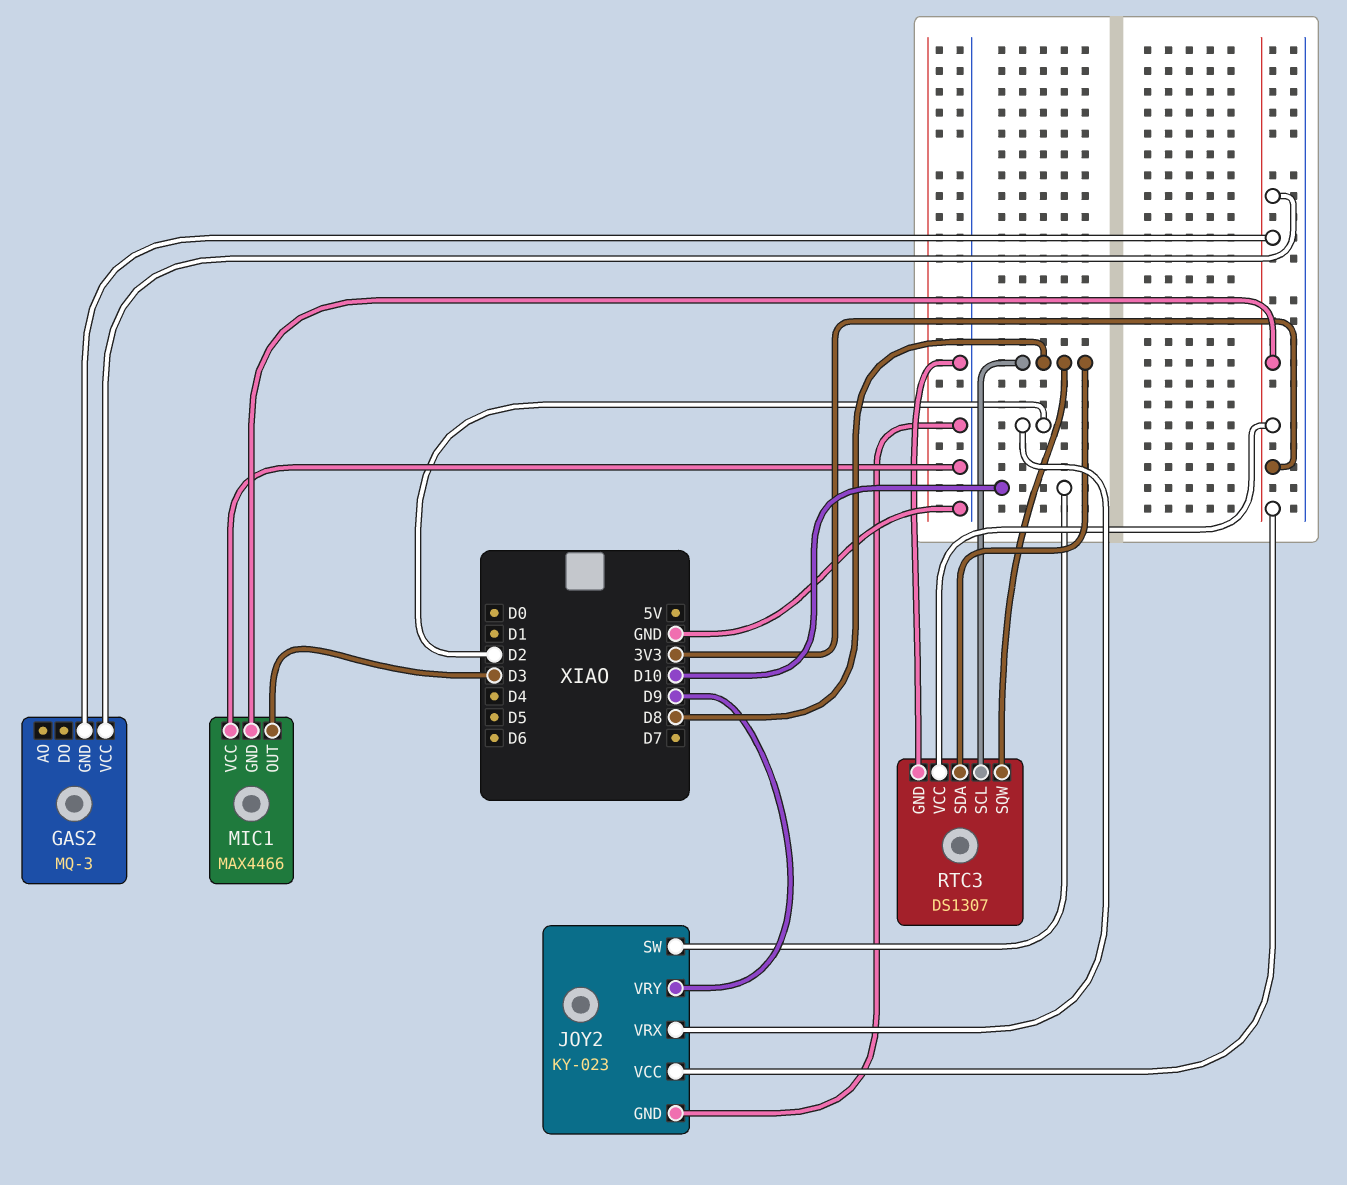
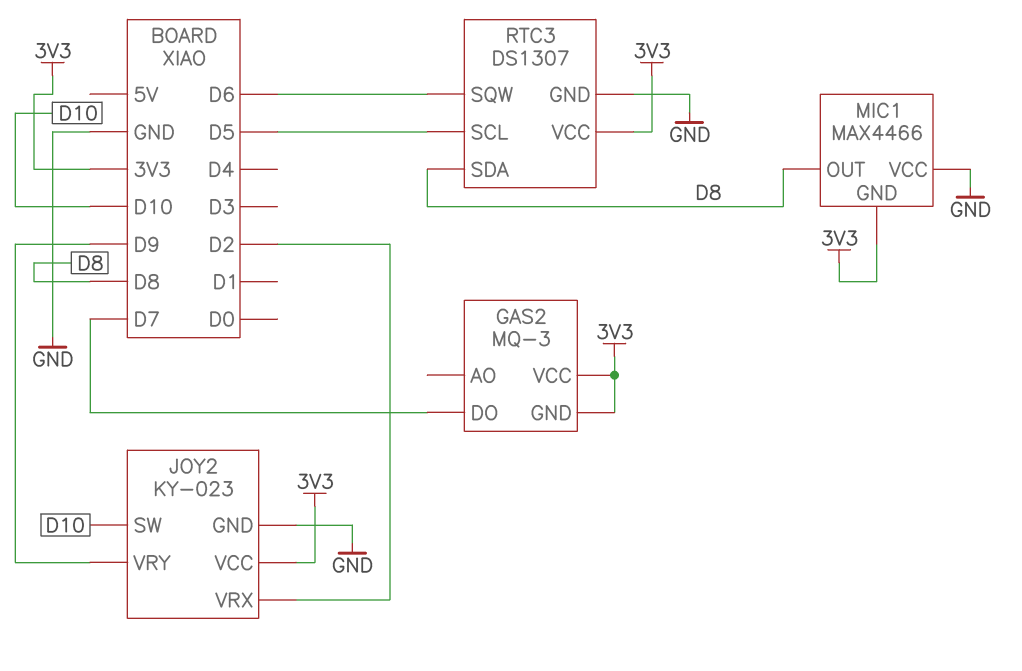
GAS2 pin DO: none -> D7
MIC1 pin OUT: D3 -> D8
RTC3 pin SCL: D8 -> D5
RTC3 pin SQW: D8 -> D6

